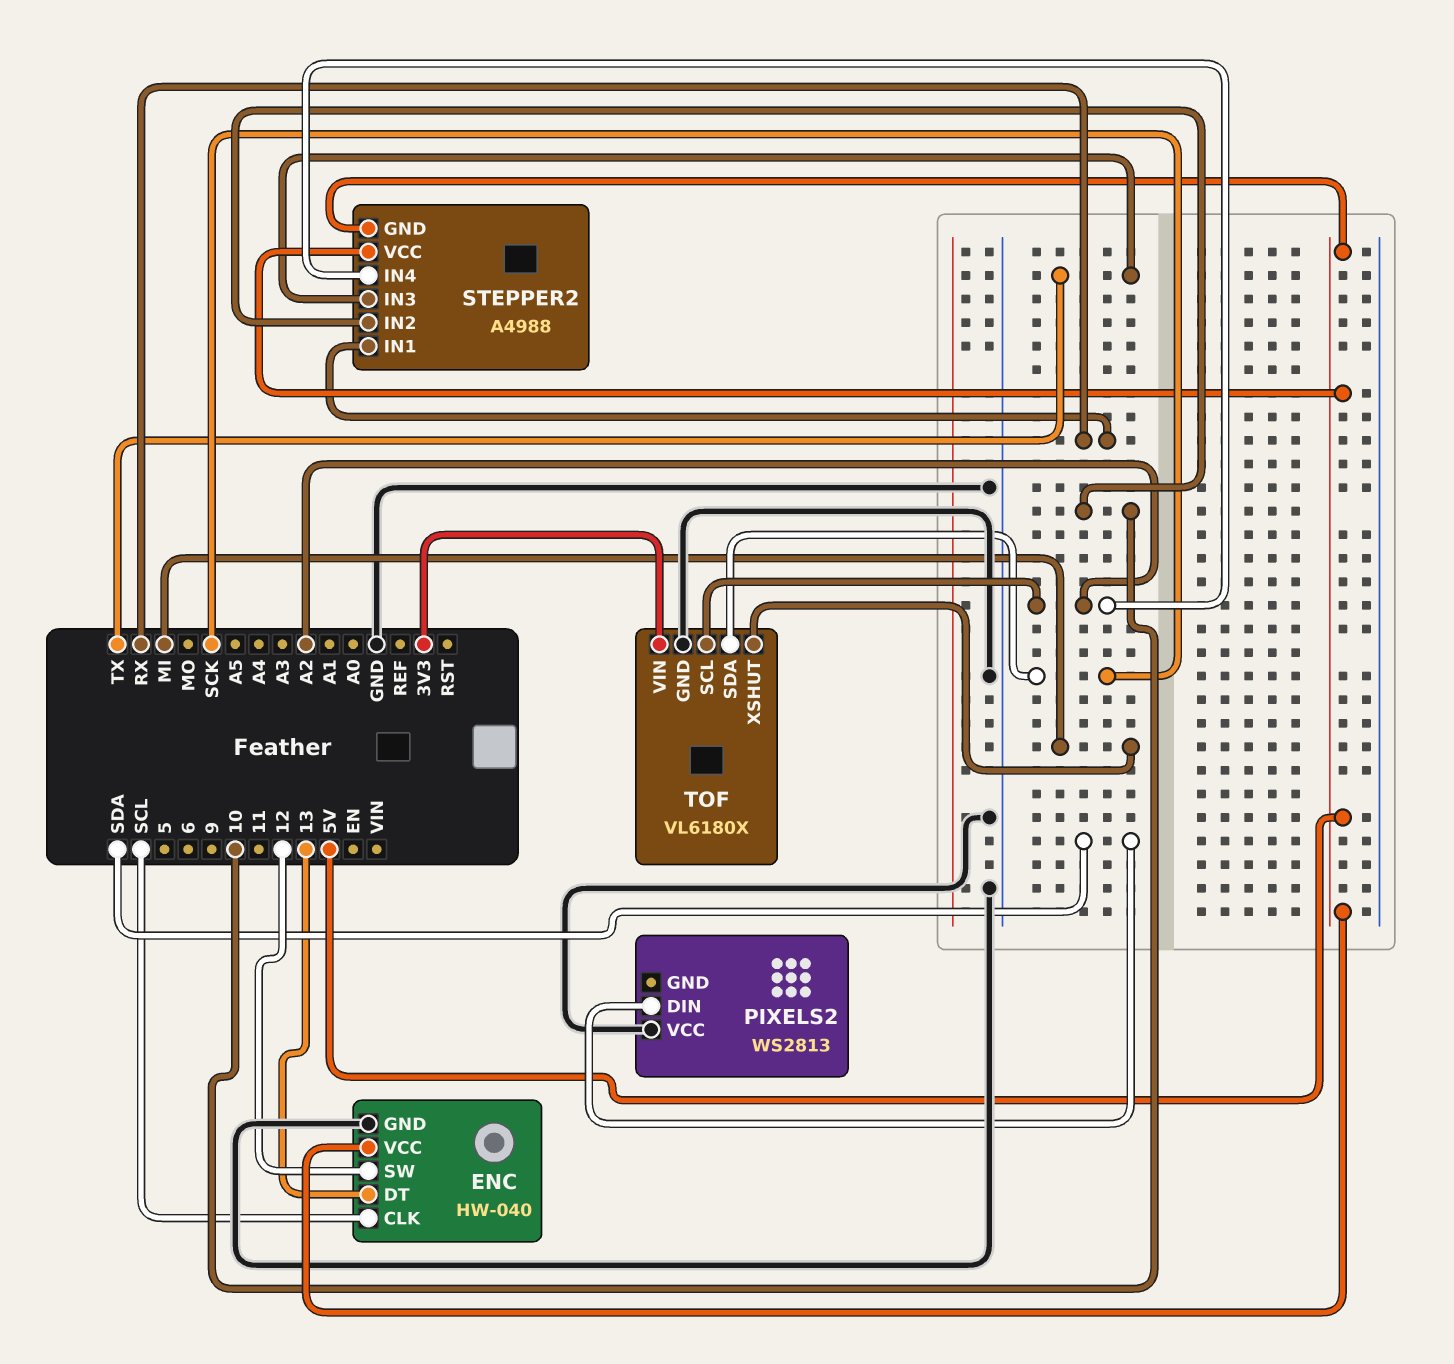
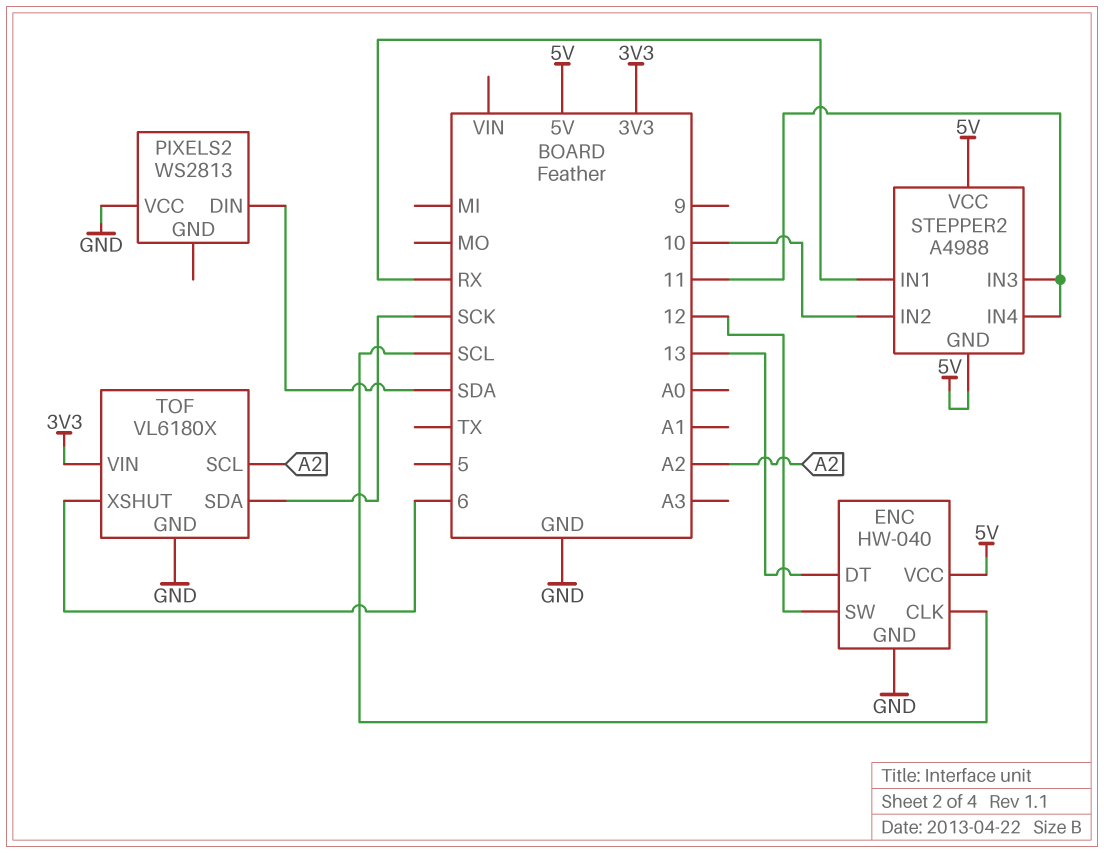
STEPPER2 pin IN3: TX -> 11
STEPPER2 pin IN4: A2 -> 11
TOF pin XSHUT: MI -> 6

